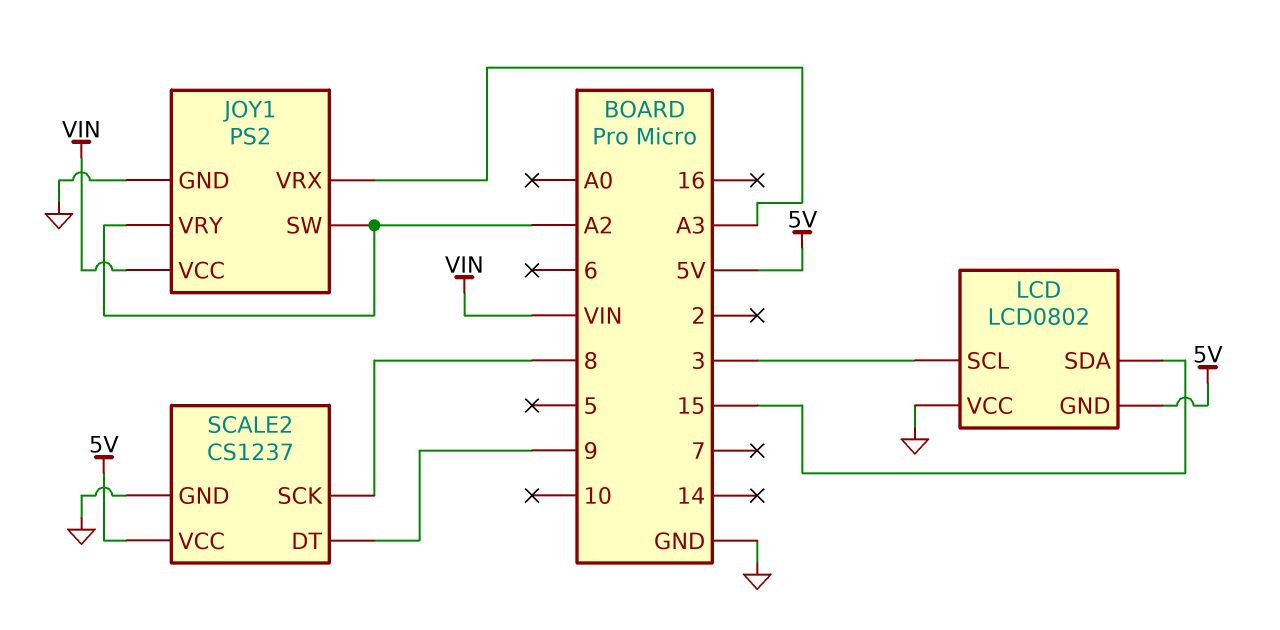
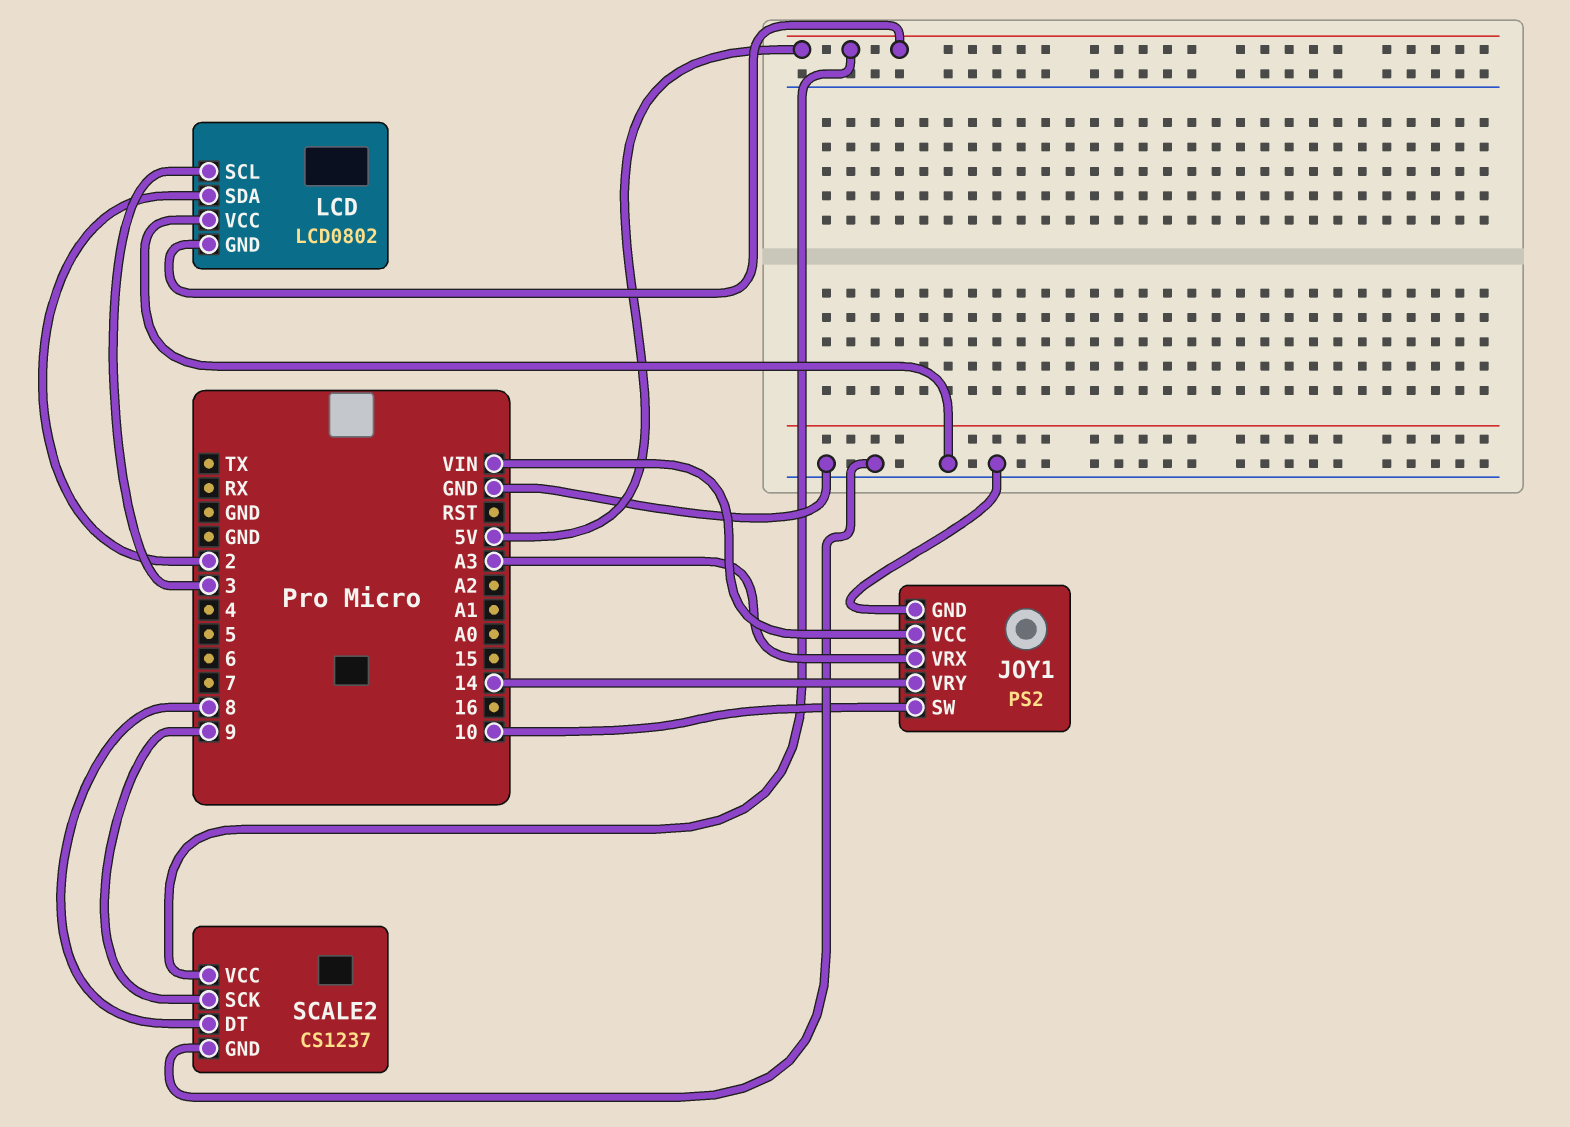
JOY1 pin SW: A2 -> 10
JOY1 pin VRY: A2 -> 14
LCD pin SDA: 15 -> 2
SCALE2 pin DT: 9 -> 8
SCALE2 pin SCK: 8 -> 9

